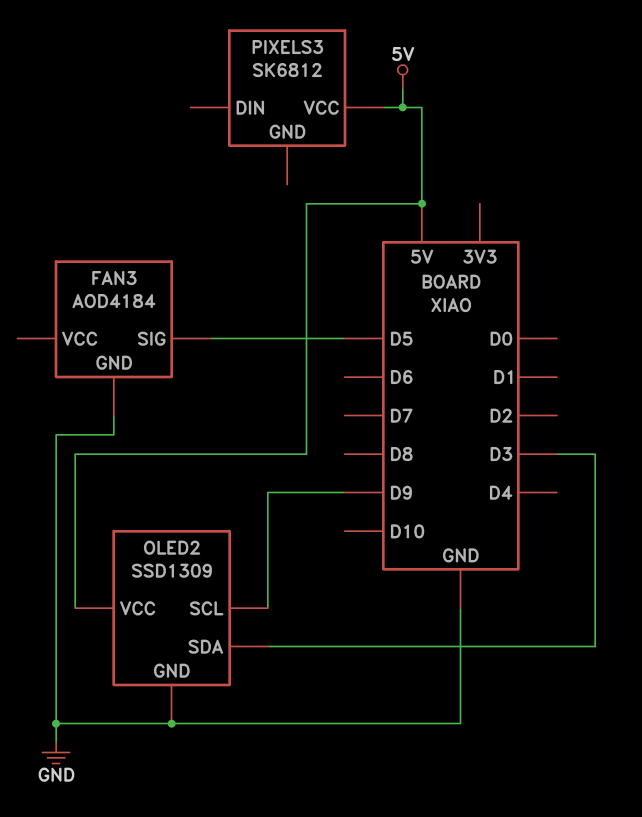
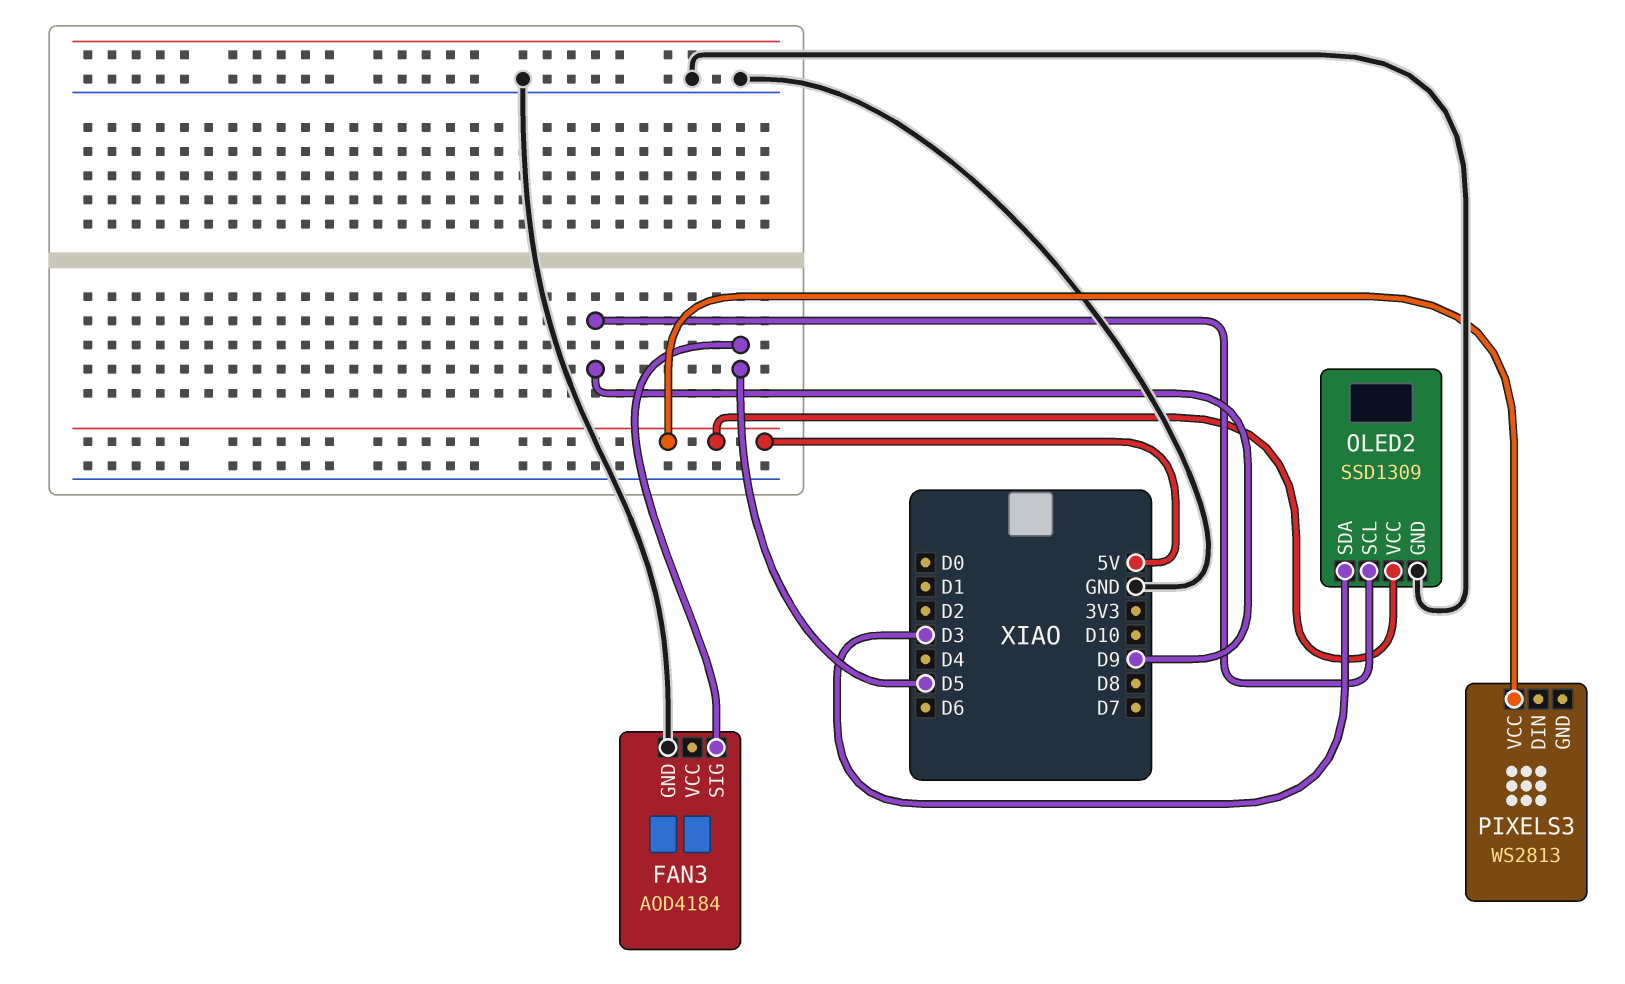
PIXELS3: SK6812 -> WS2813

